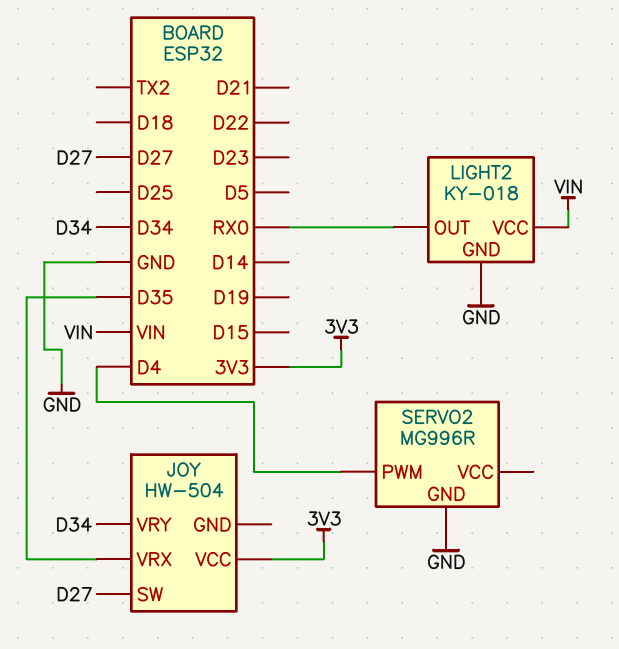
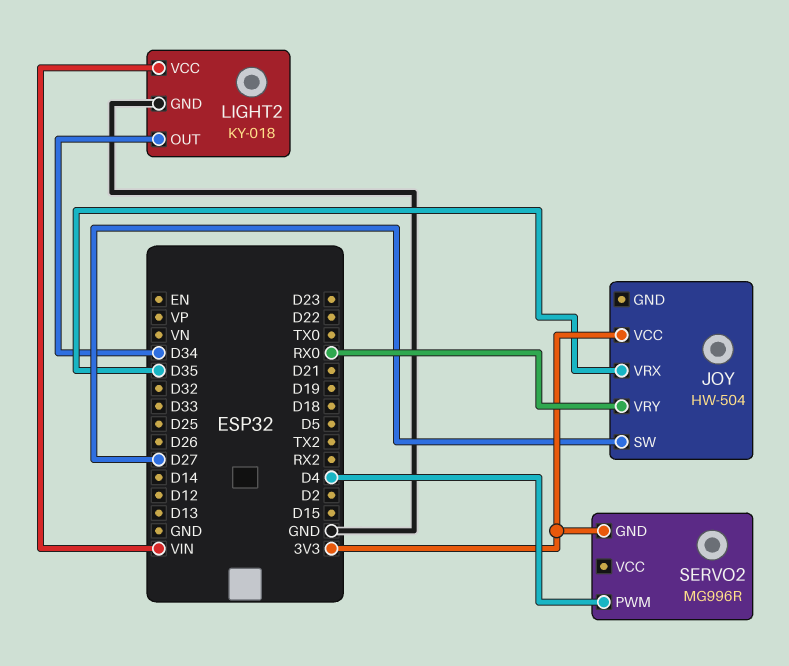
JOY pin VRY: D34 -> RX0
LIGHT2 pin OUT: RX0 -> D34
SERVO2 pin GND: GND -> 3V3

